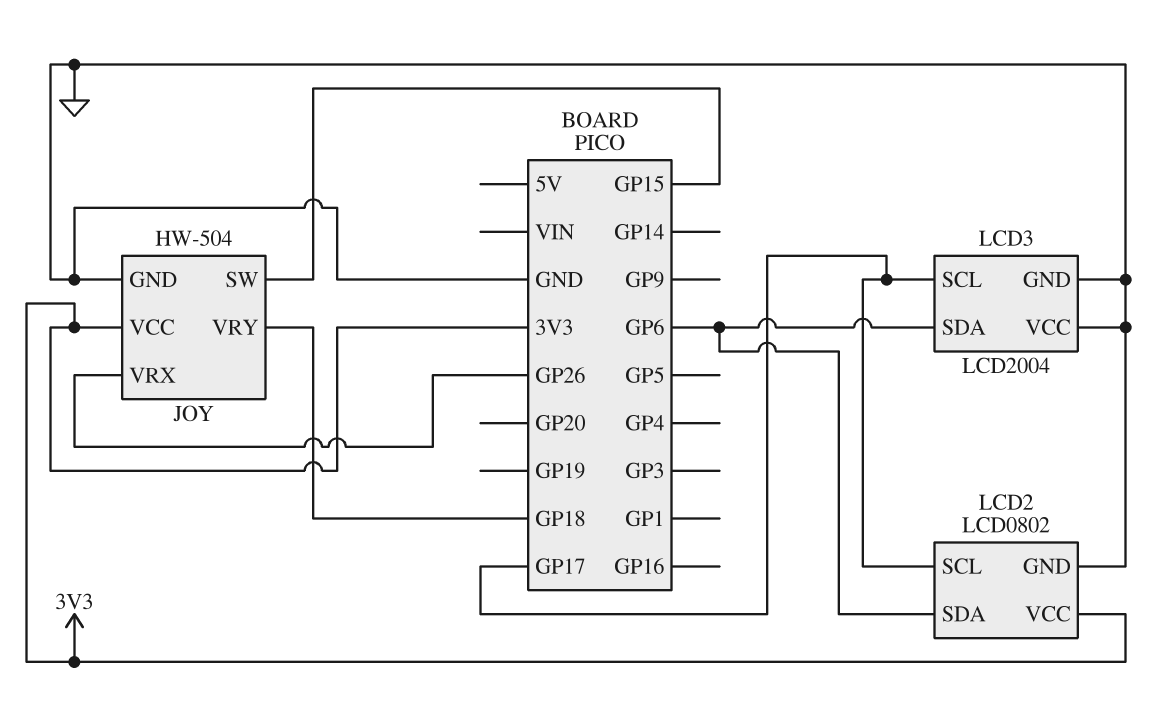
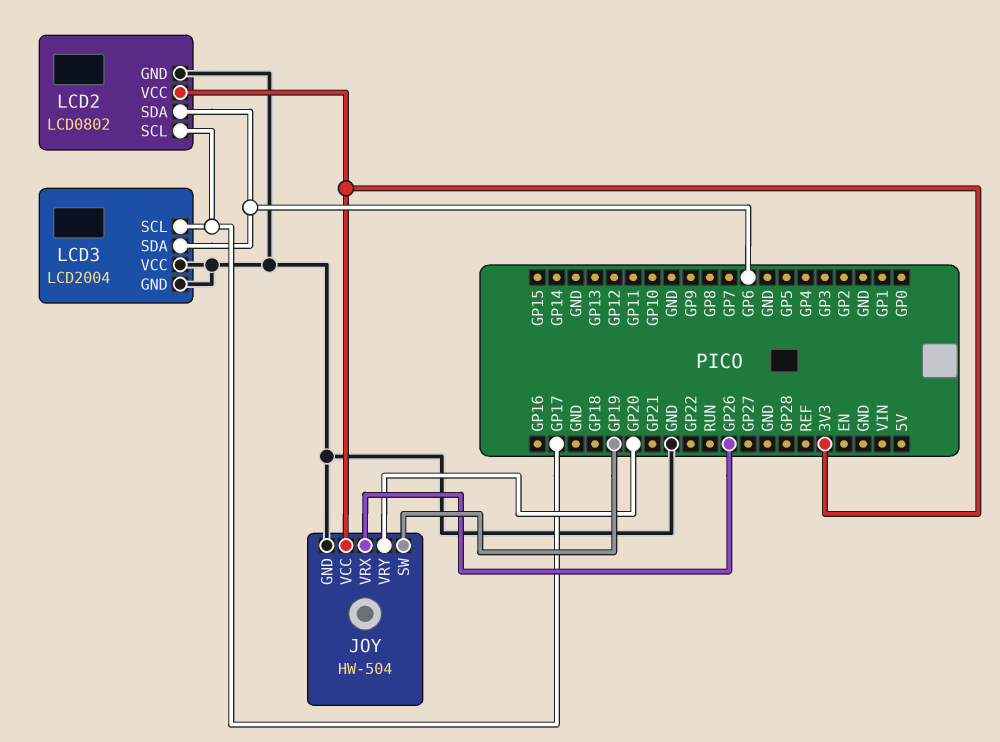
JOY pin SW: GP15 -> GP19
JOY pin VRY: GP18 -> GP20

